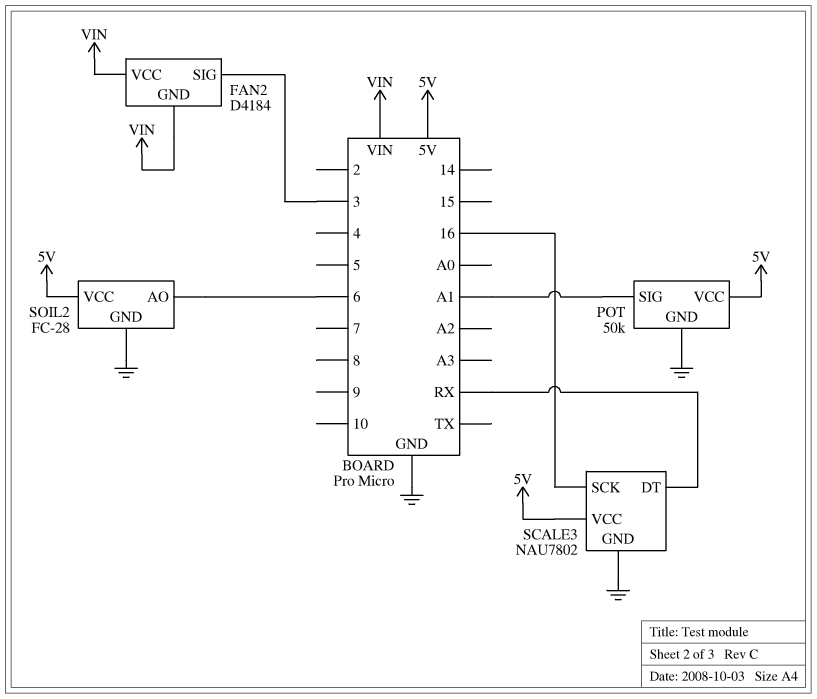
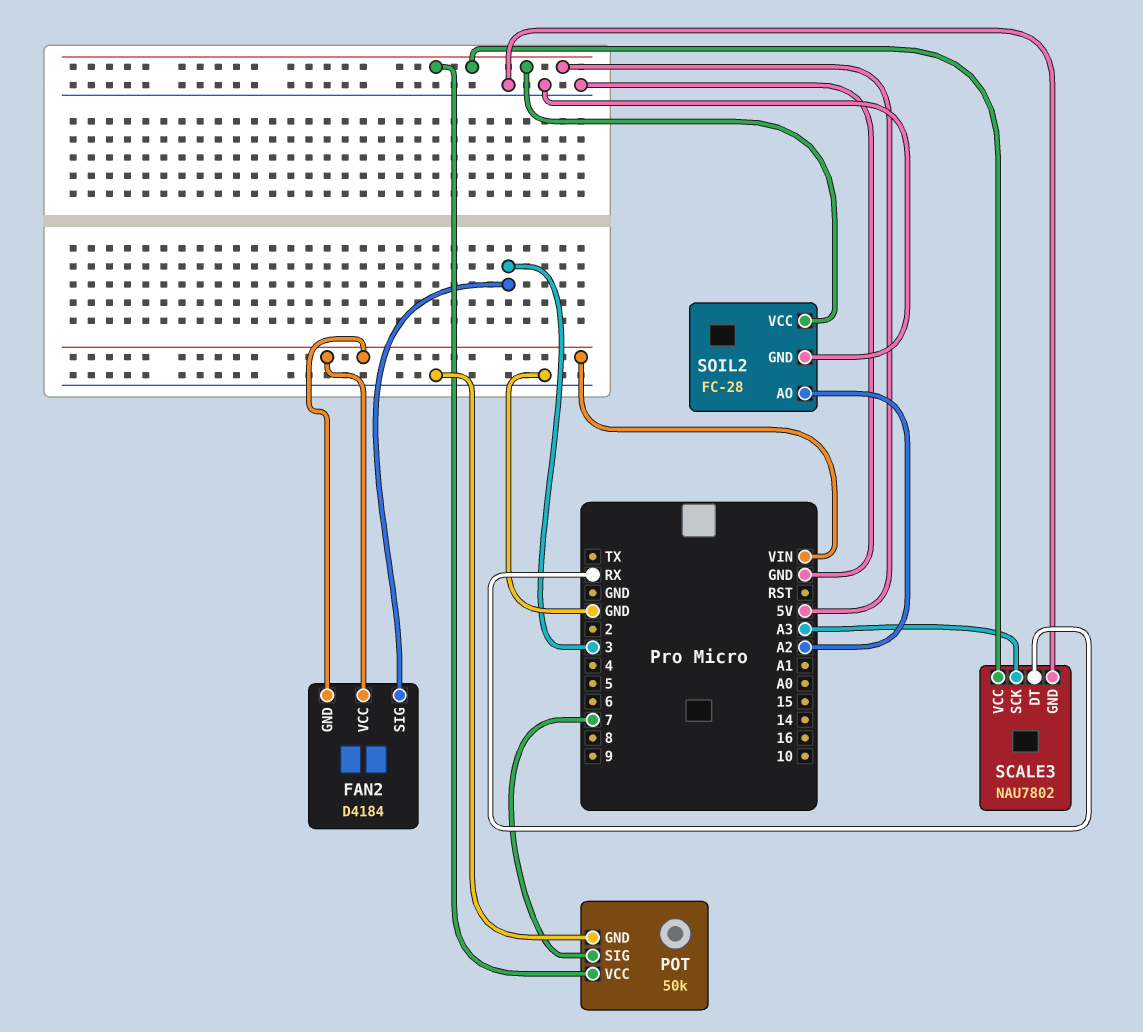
POT pin SIG: A1 -> 7
SCALE3 pin SCK: 16 -> A3
SOIL2 pin AO: 6 -> A2

